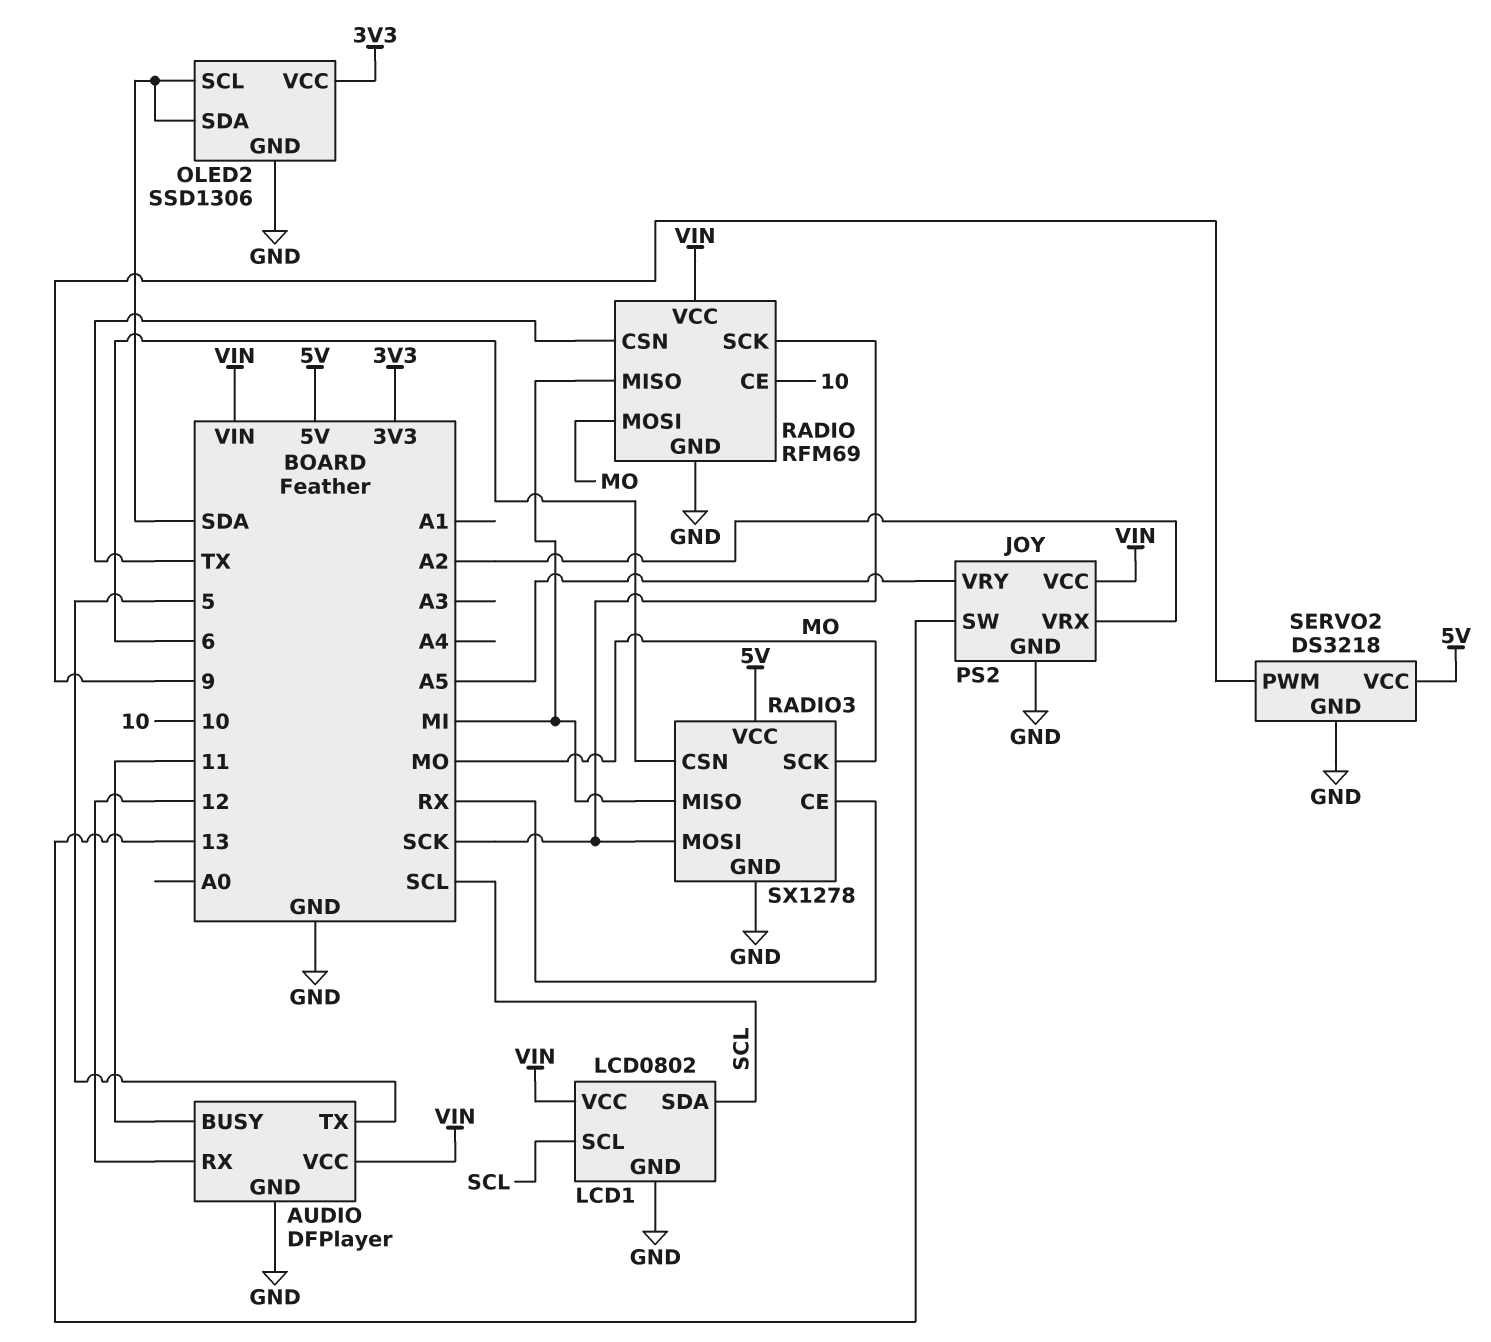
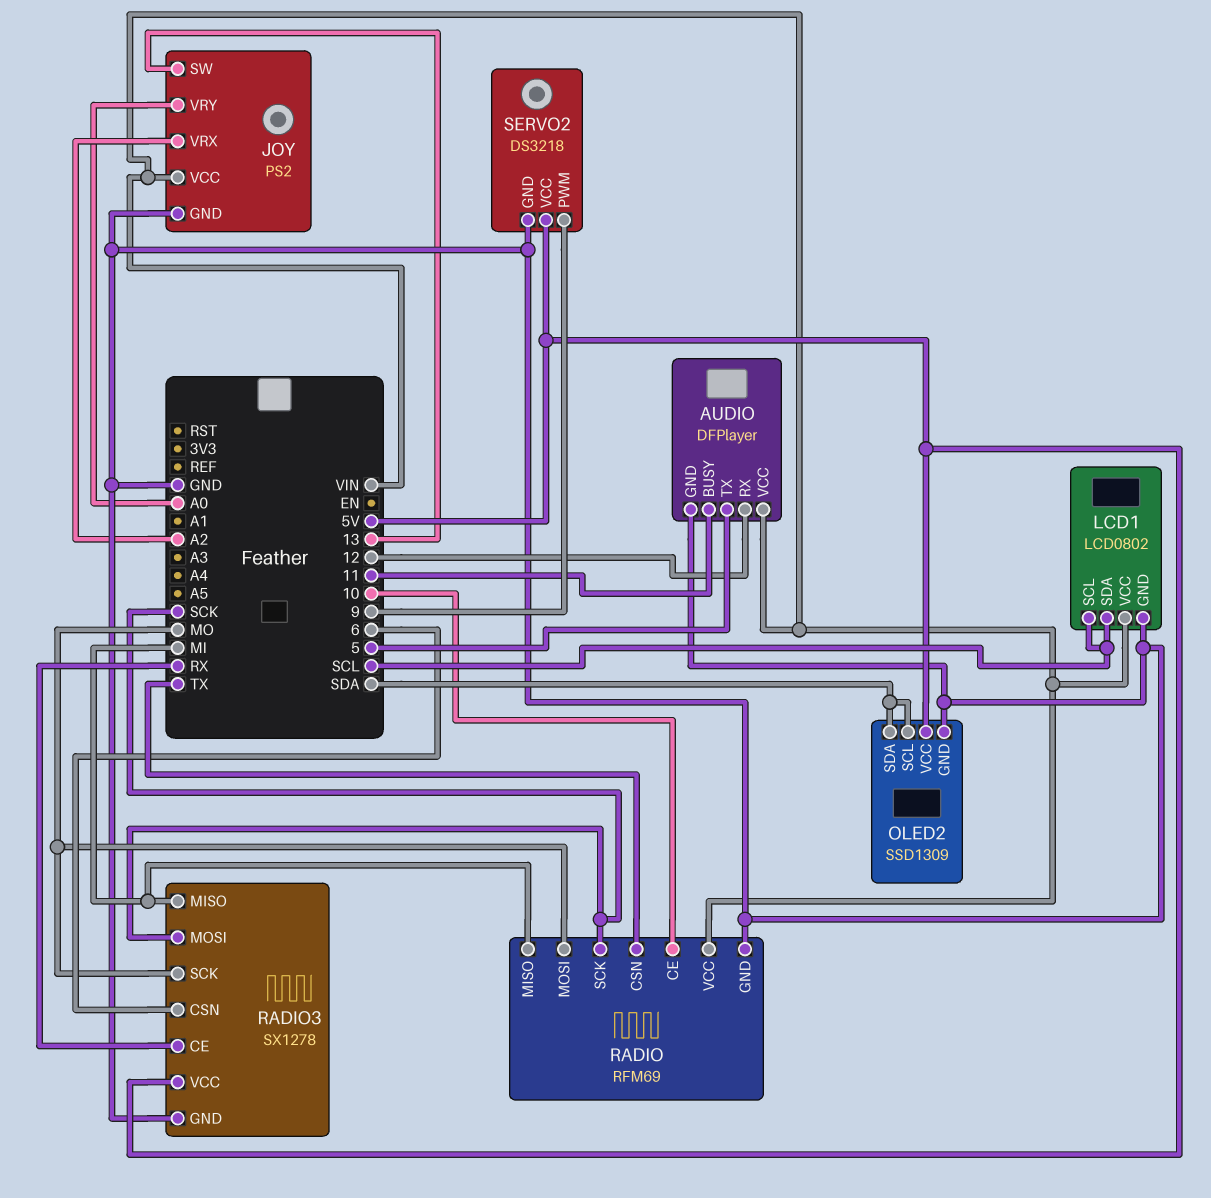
JOY pin VRY: A5 -> A0
OLED2: SSD1306 -> SSD1309
OLED2 pin VCC: 3V3 -> 5V

